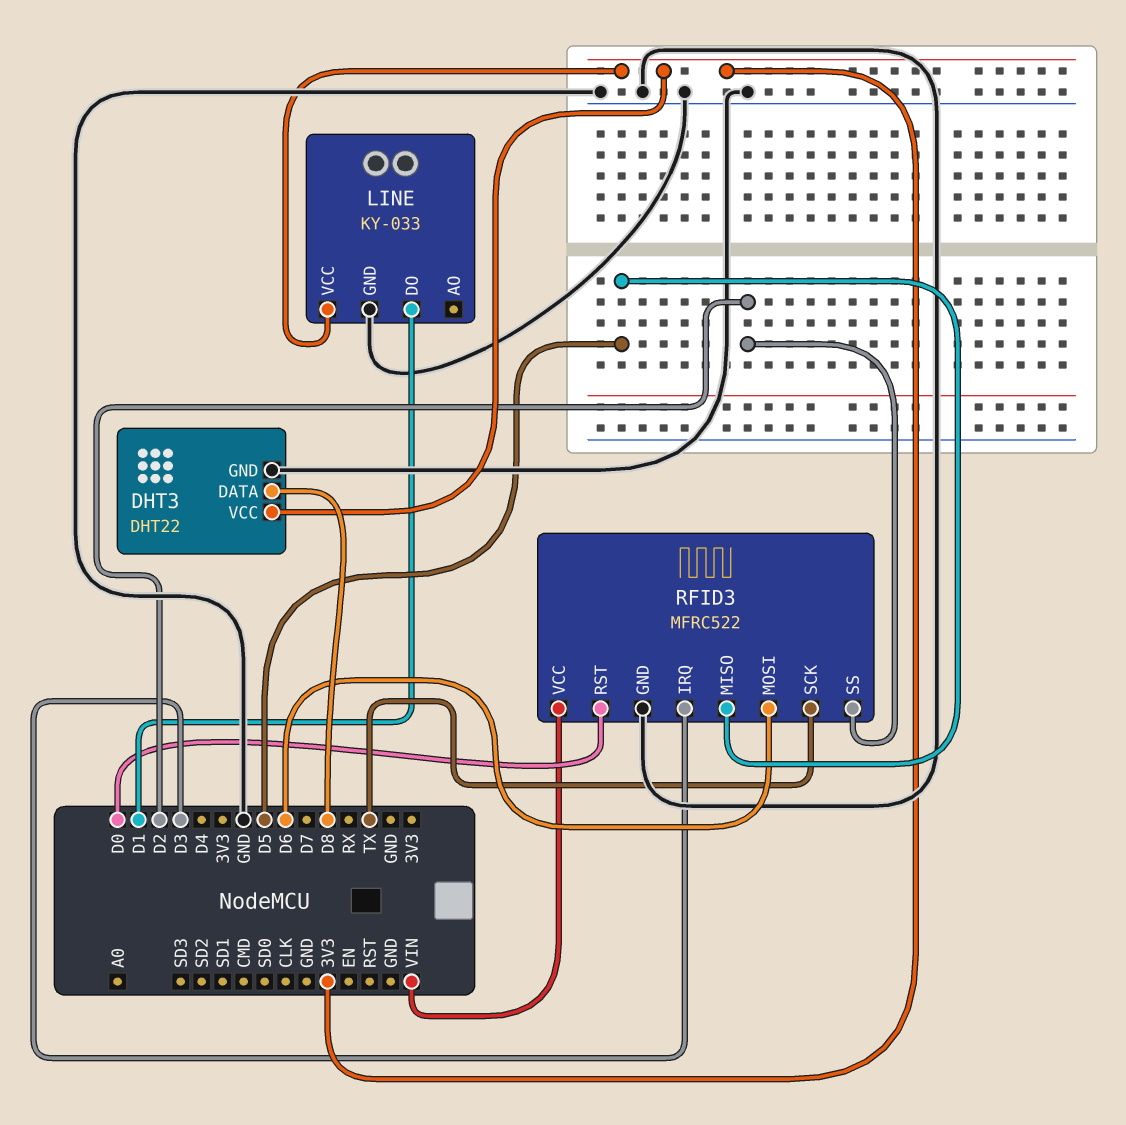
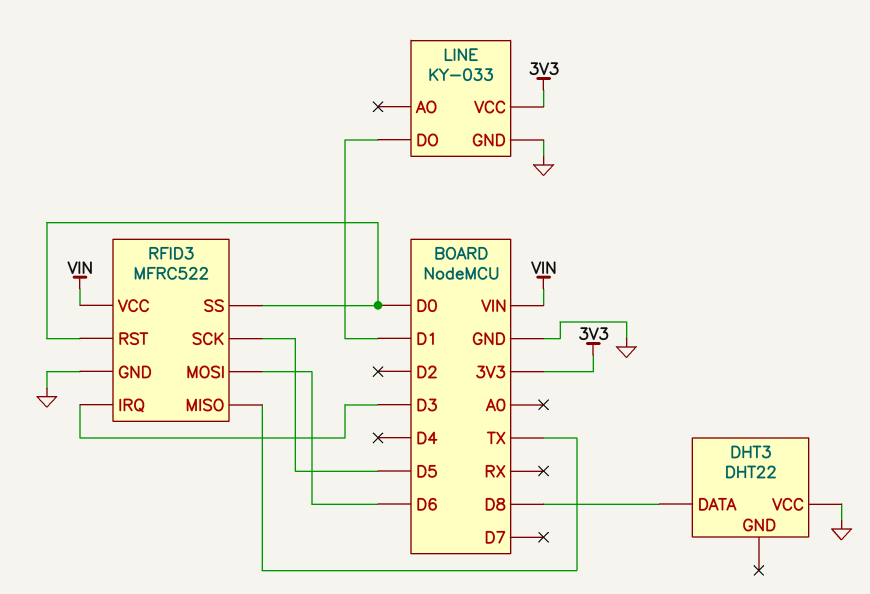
DHT3 pin GND: GND -> none
DHT3 pin VCC: 3V3 -> GND
RFID3 pin MISO: D5 -> TX
RFID3 pin SCK: TX -> D5
RFID3 pin SS: D2 -> D0

